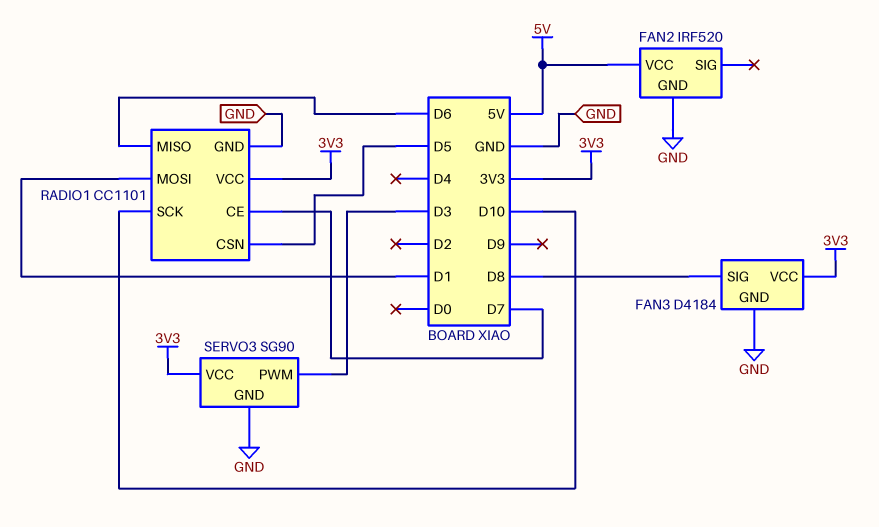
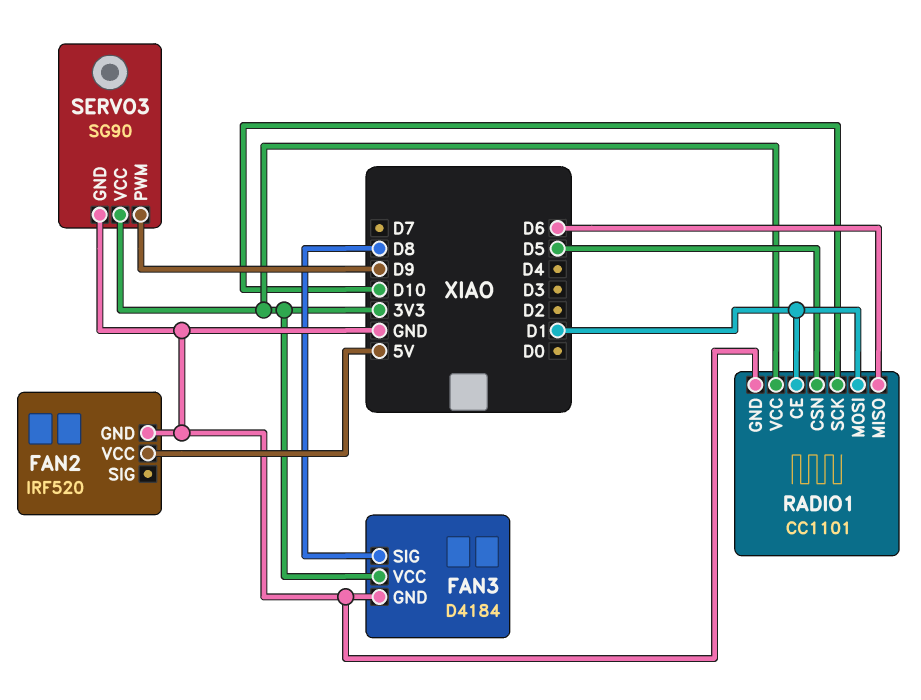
RADIO1 pin CE: D7 -> D1
SERVO3 pin PWM: D3 -> D9

